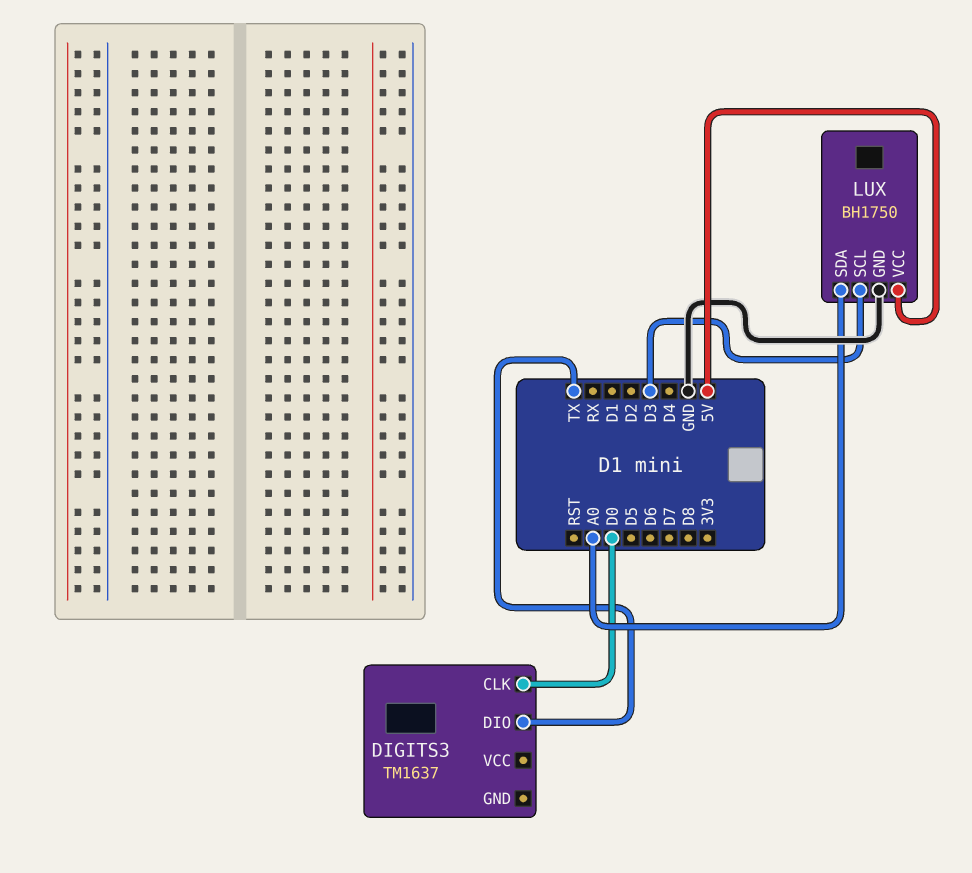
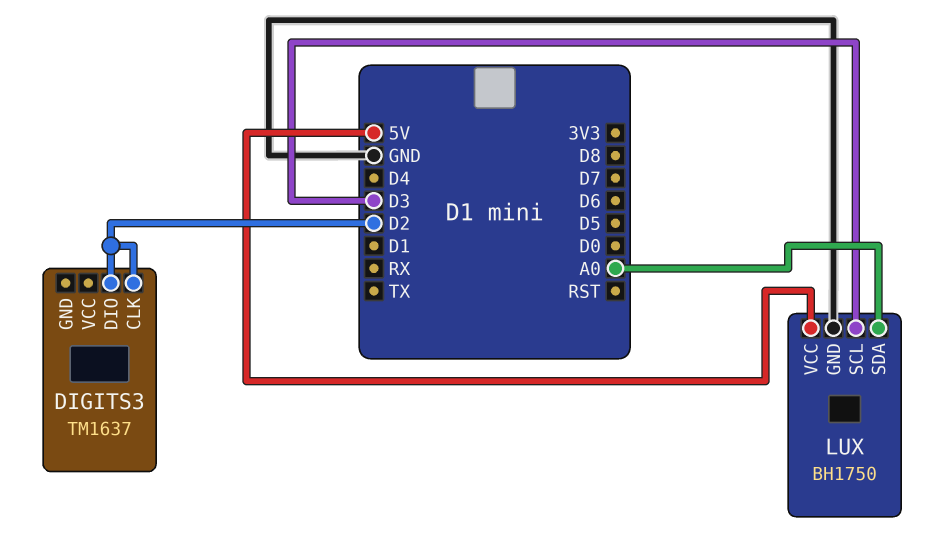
DIGITS3 pin CLK: D0 -> D2
DIGITS3 pin DIO: TX -> D2

